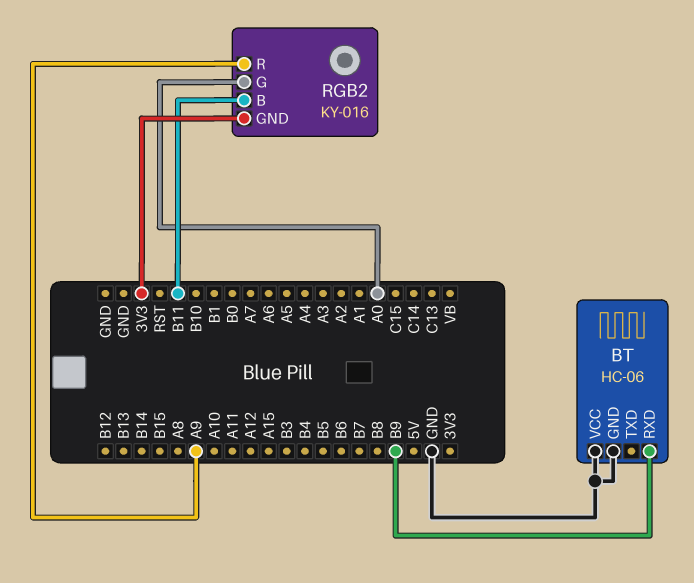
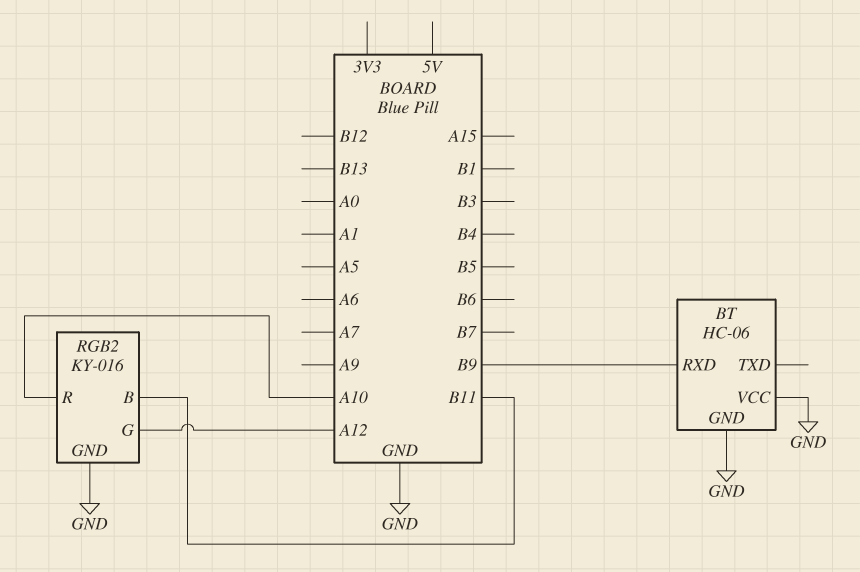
RGB2 pin G: A0 -> A12
RGB2 pin GND: 3V3 -> GND
RGB2 pin R: A9 -> A10

